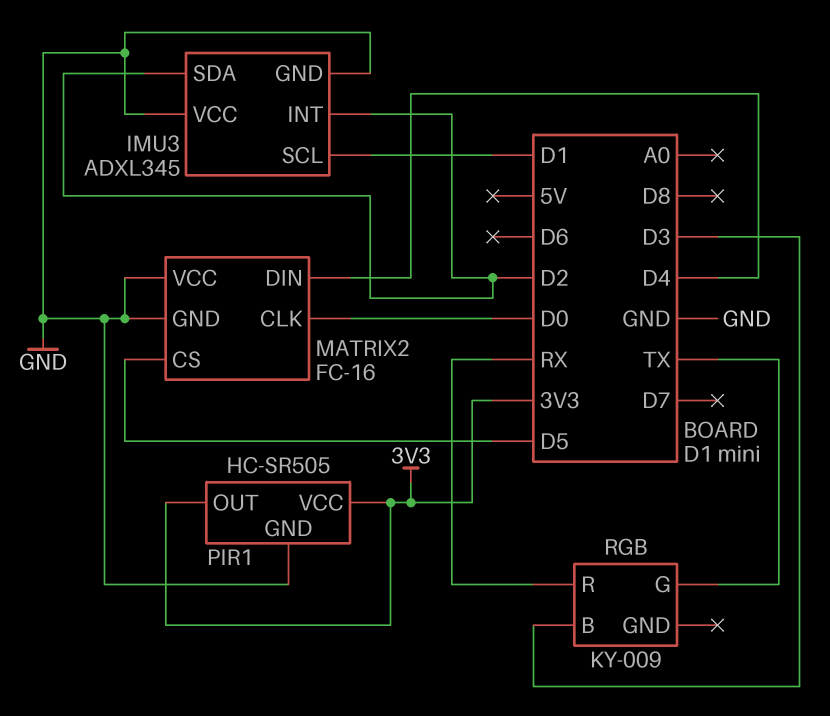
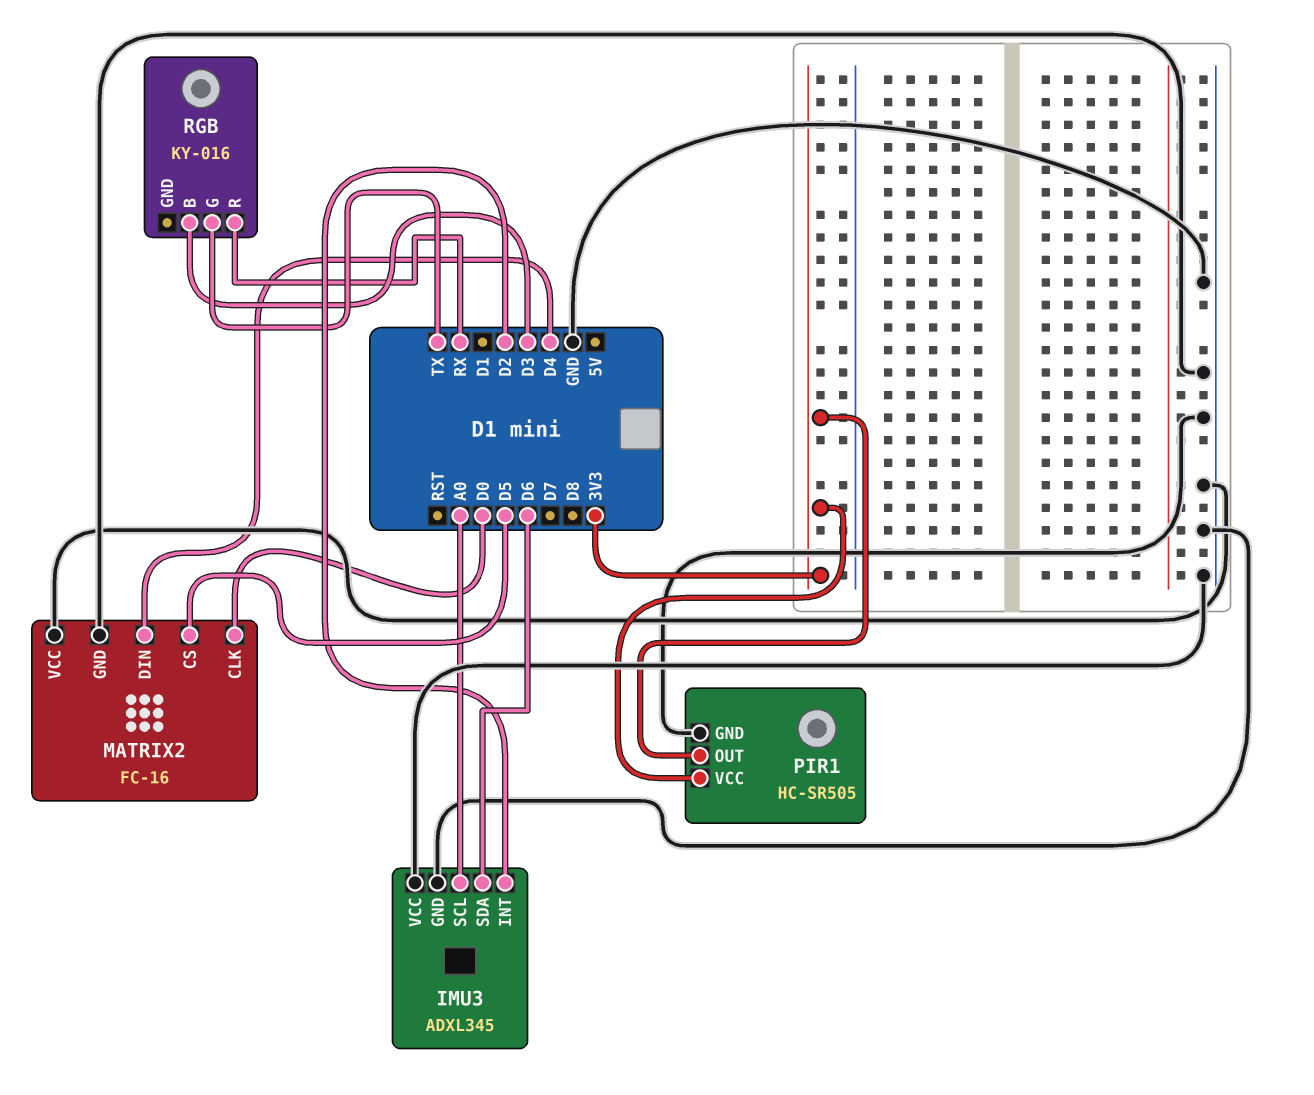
IMU3 pin SCL: D1 -> A0
IMU3 pin SDA: D2 -> D6
RGB: KY-009 -> KY-016

